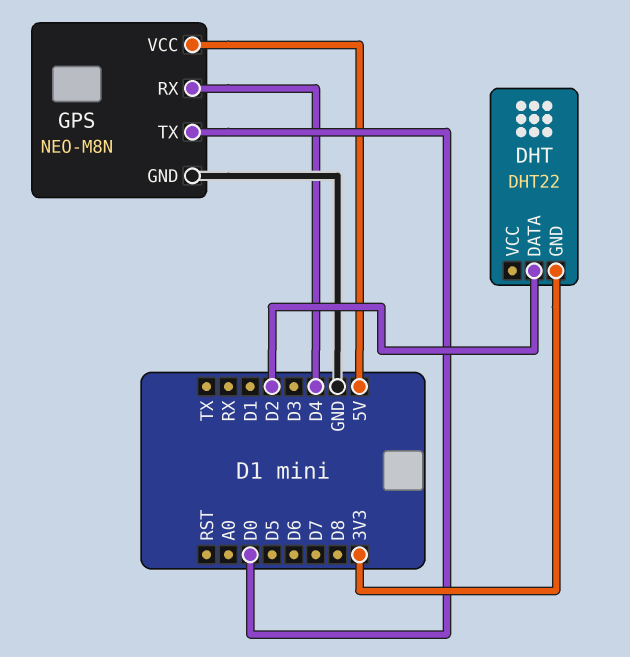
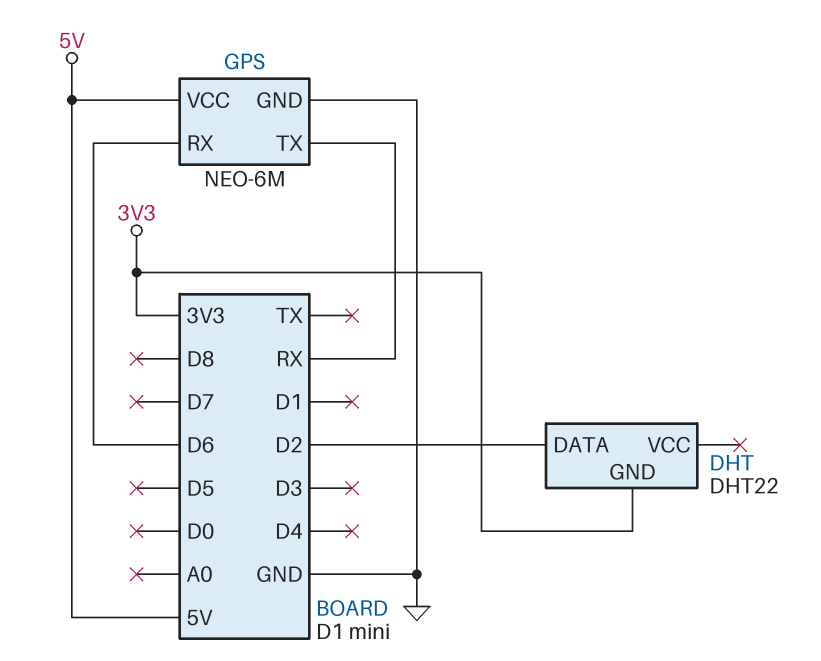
GPS: NEO-M8N -> NEO-6M
GPS pin RX: D4 -> D6
GPS pin TX: D0 -> RX

